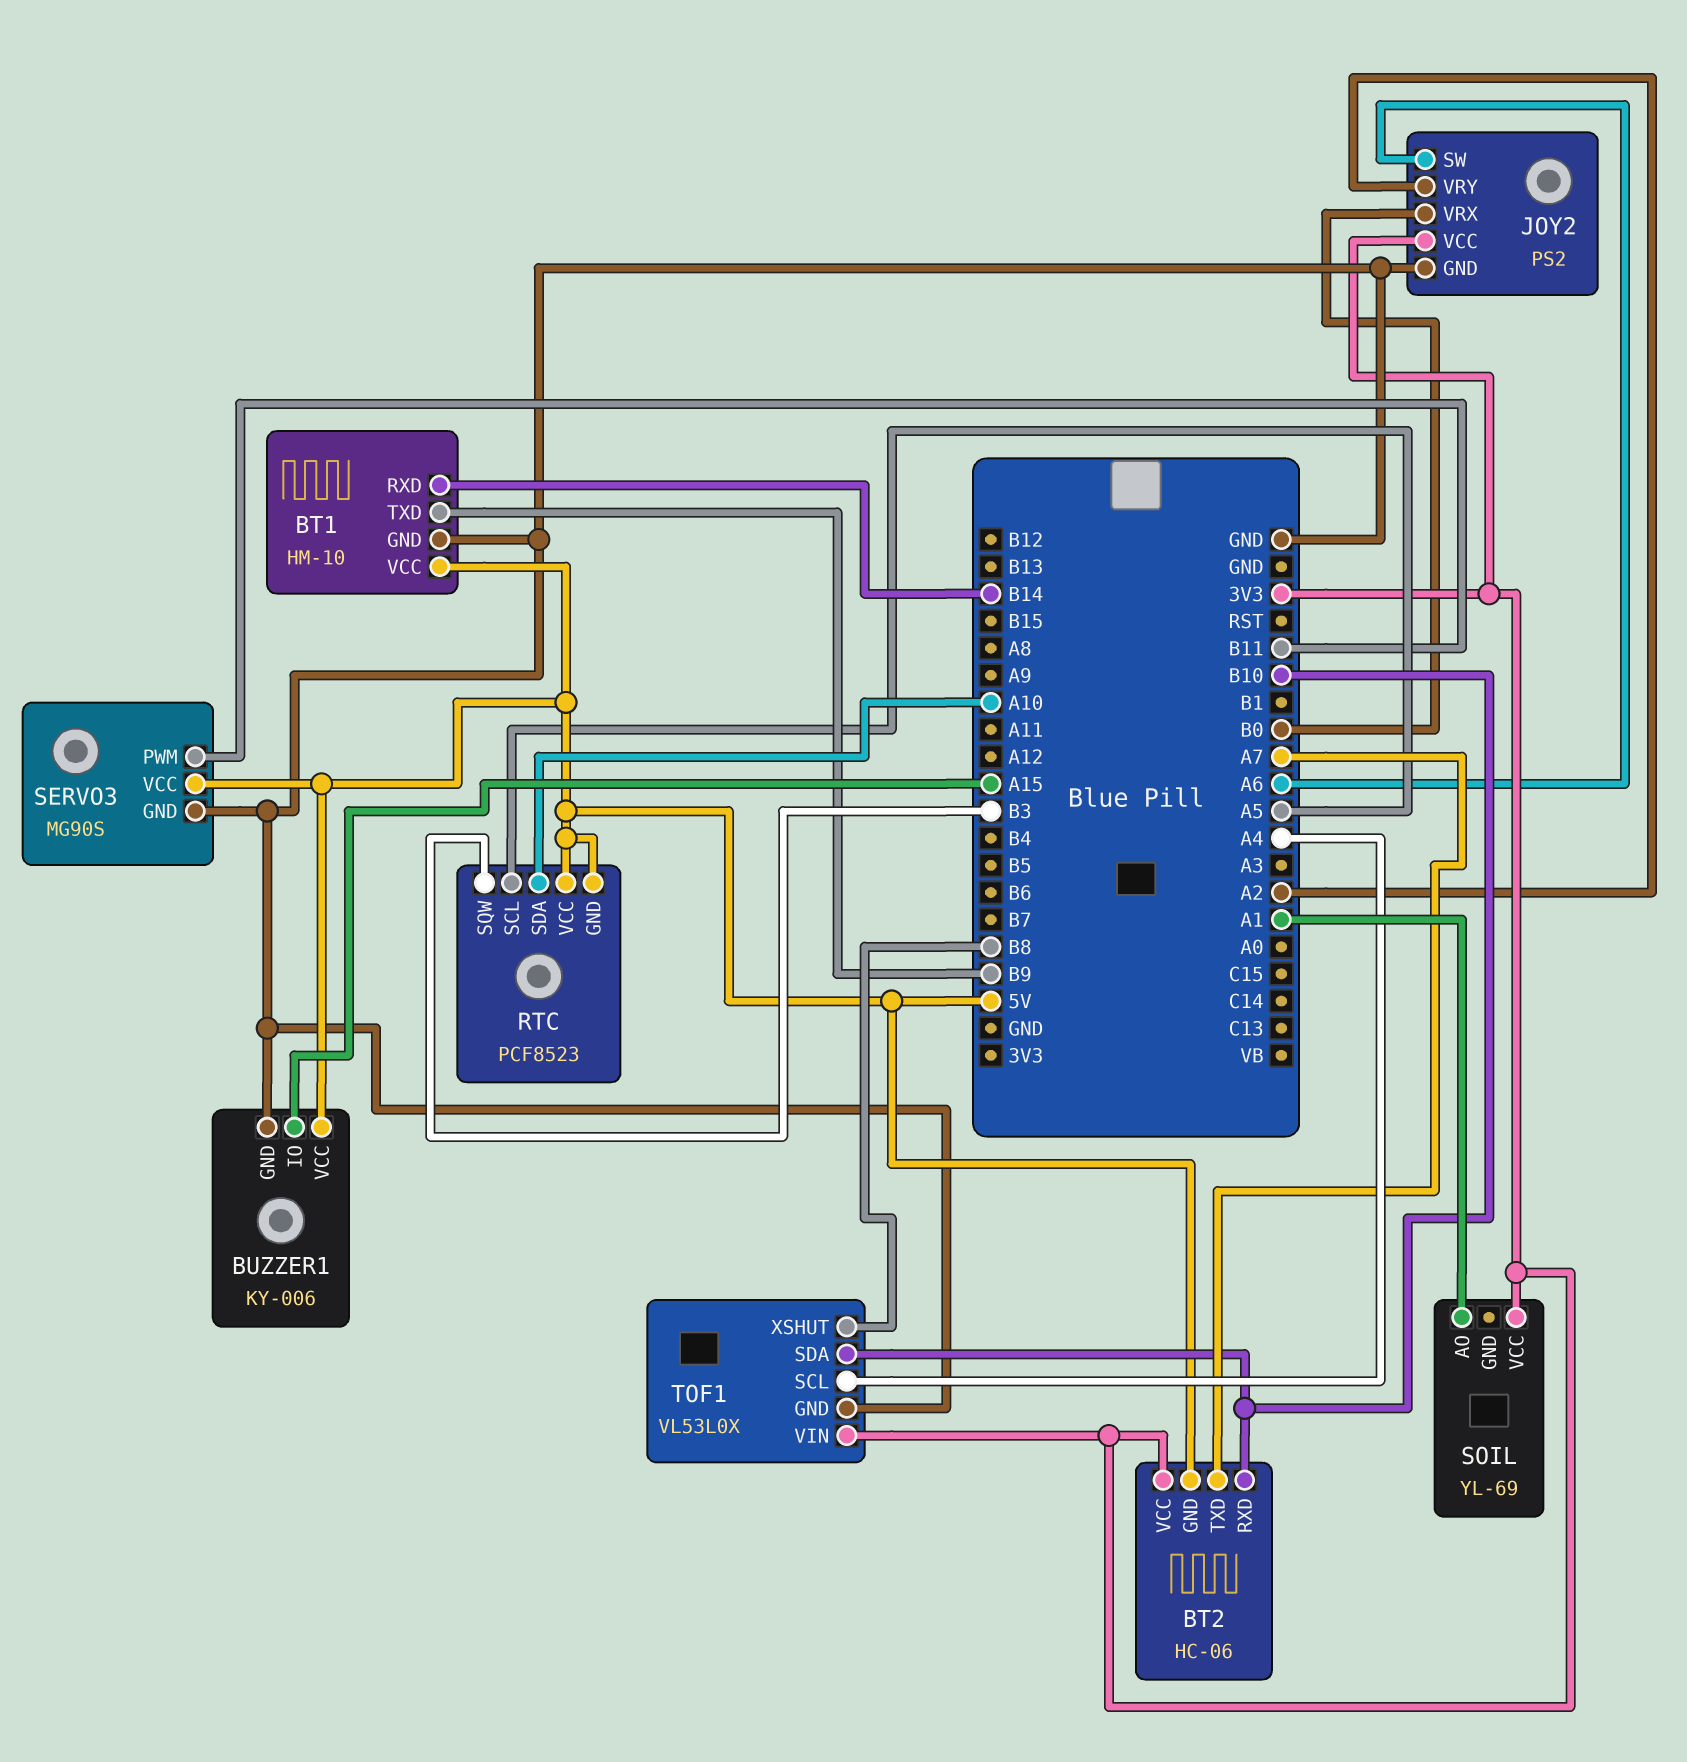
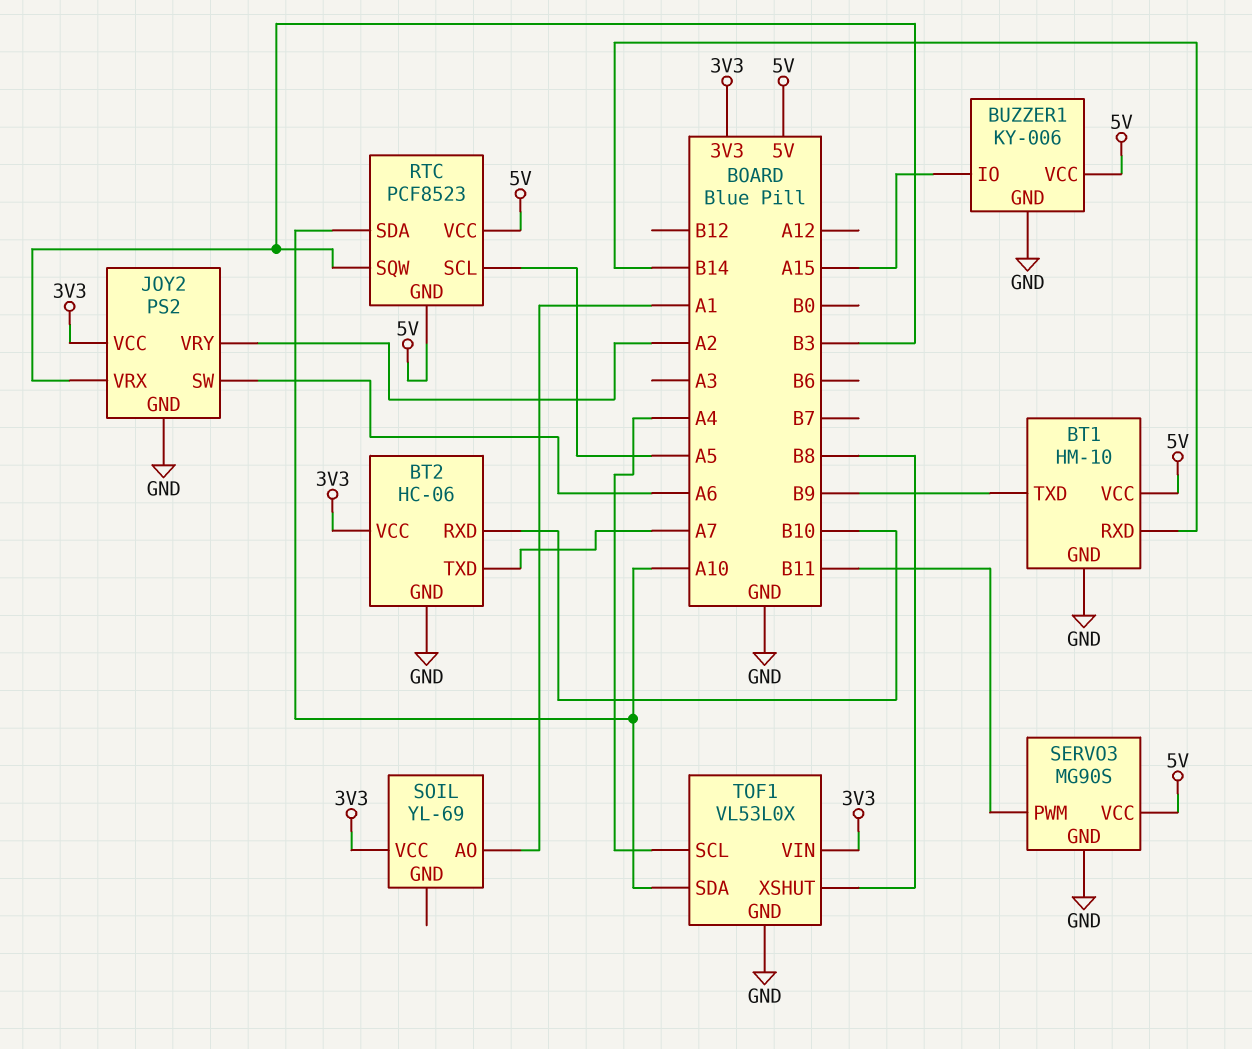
BT2 pin GND: 5V -> GND
JOY2 pin VRX: B0 -> B3
TOF1 pin SDA: B10 -> A10

